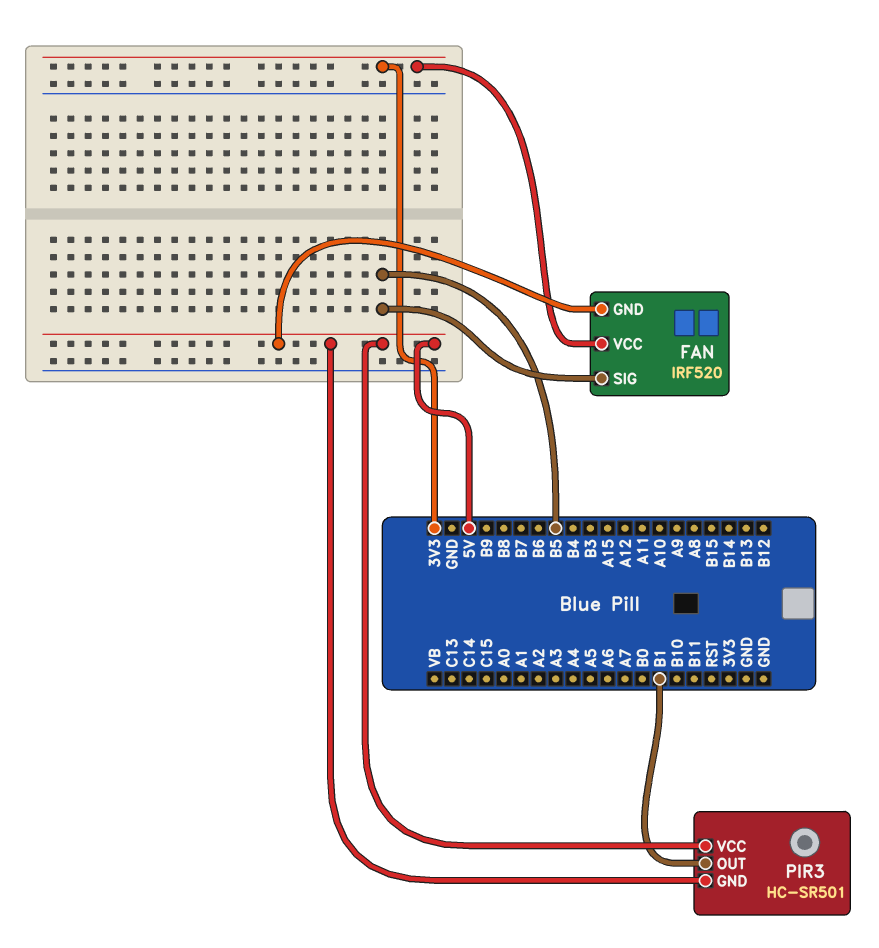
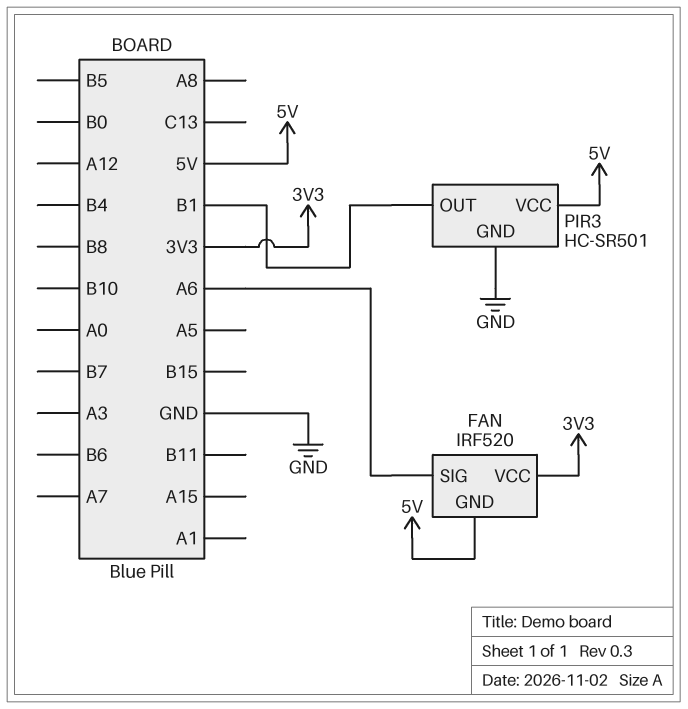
FAN pin SIG: B5 -> A6
PIR3 pin GND: 5V -> GND

